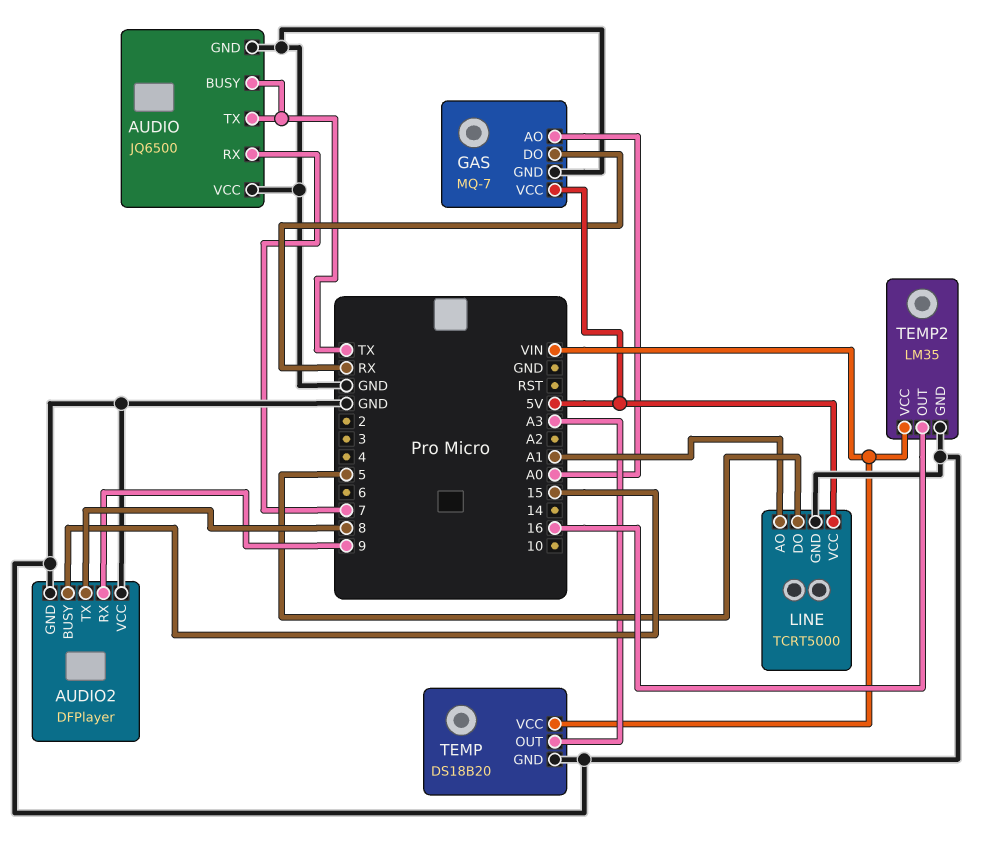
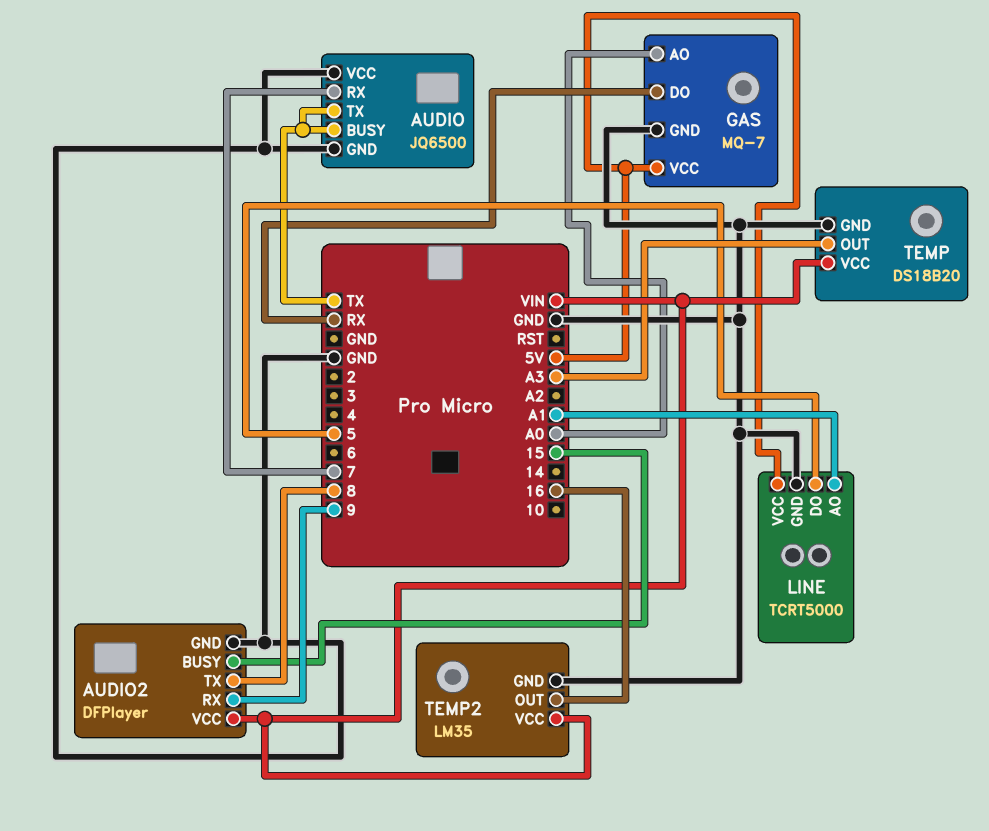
AUDIO2 pin VCC: GND -> VIN

